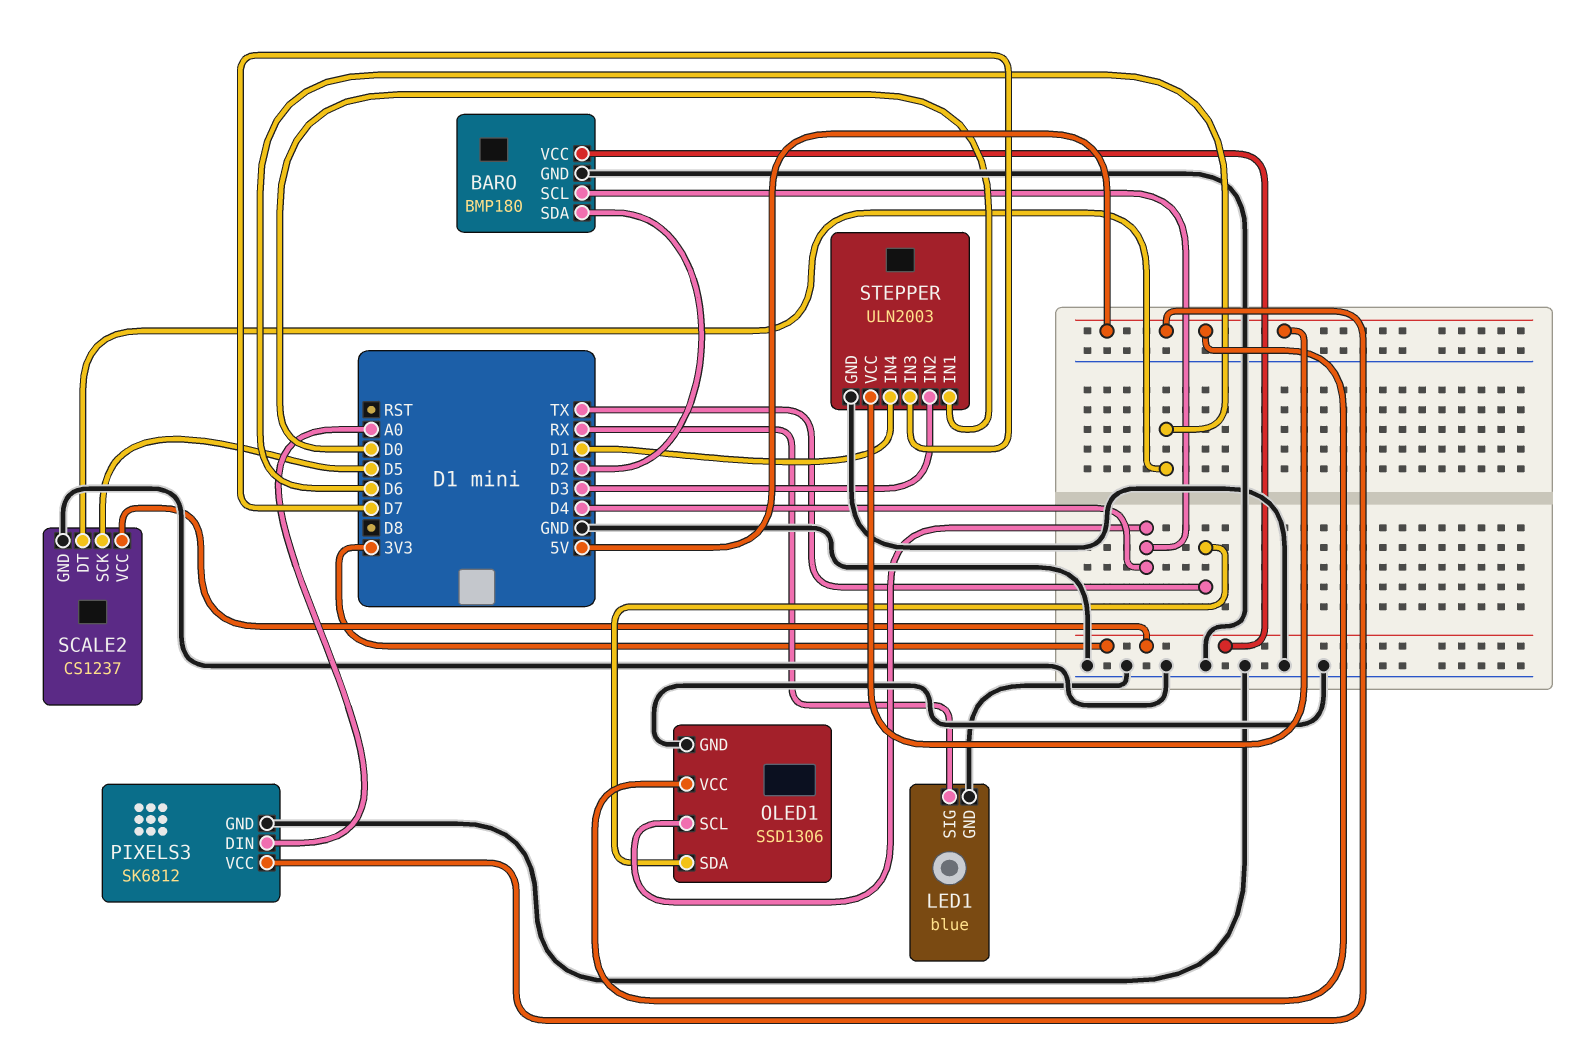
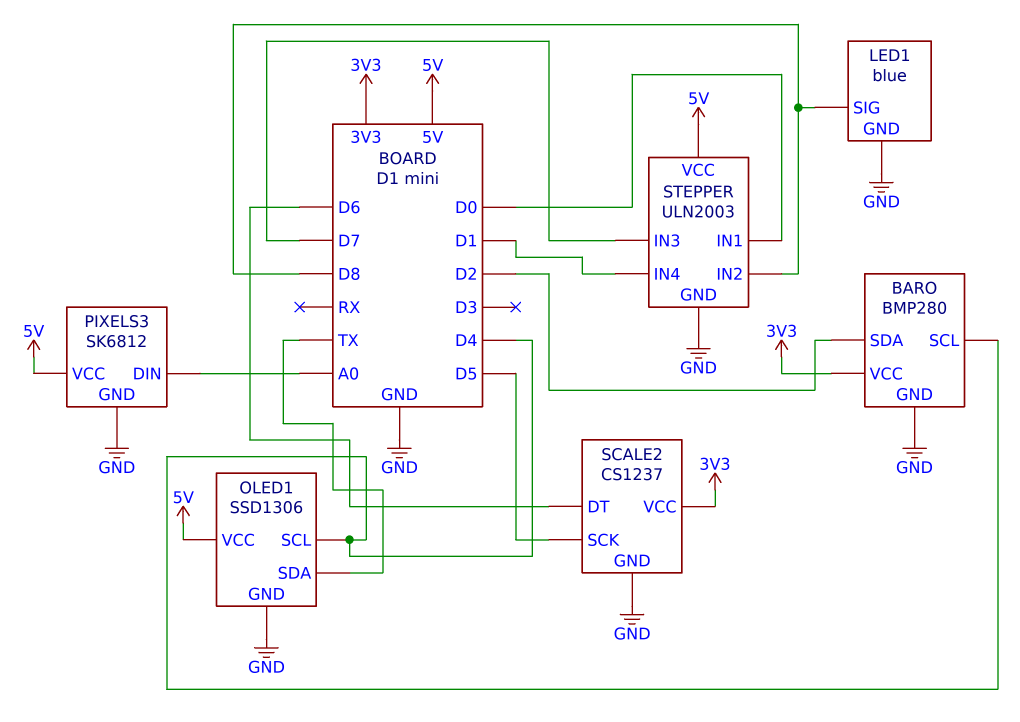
BARO: BMP180 -> BMP280
LED1 pin SIG: RX -> D8
STEPPER pin IN2: D3 -> D8

